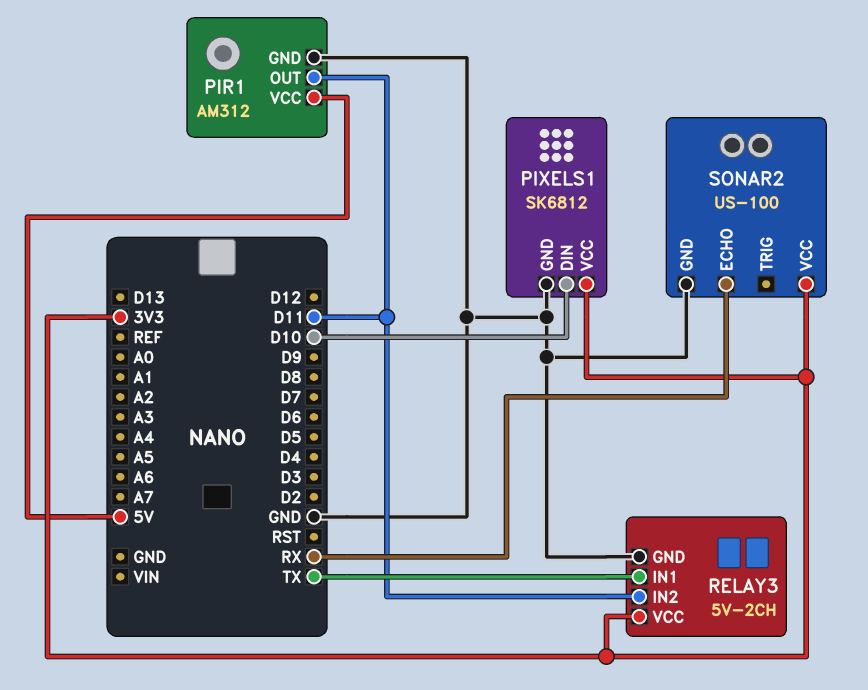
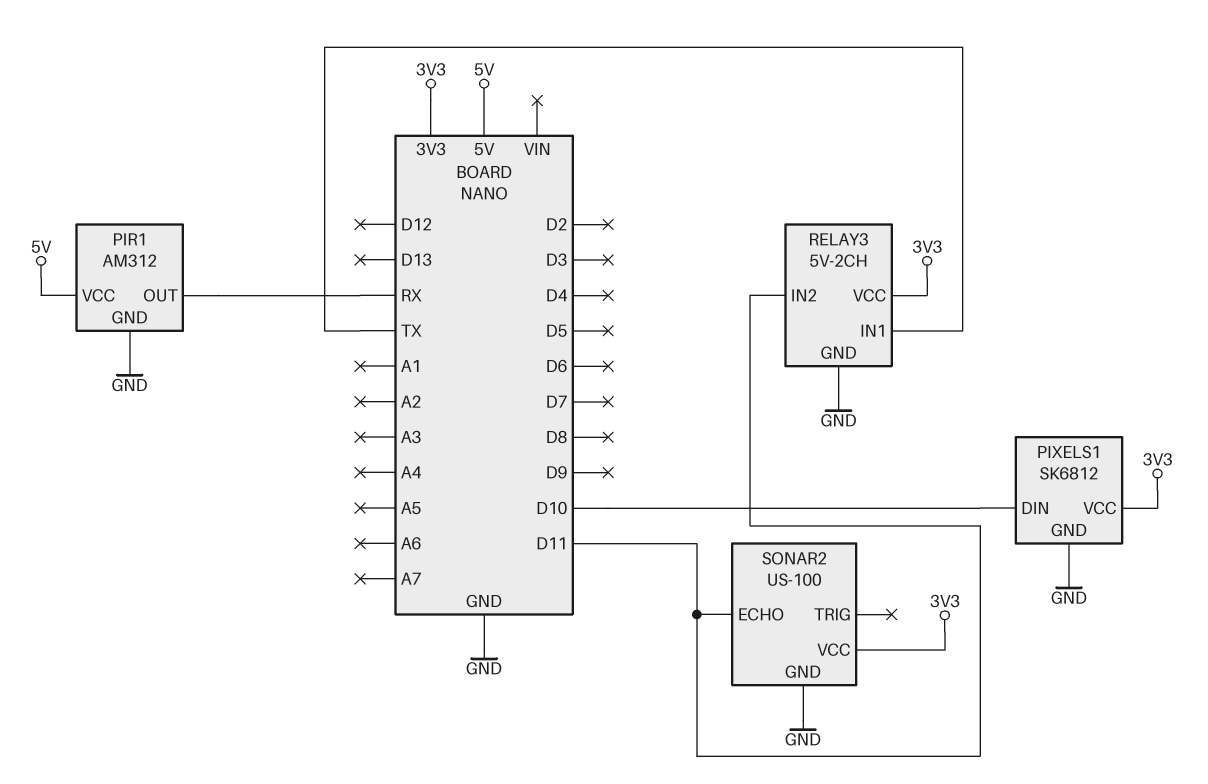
PIR1 pin OUT: D11 -> RX
SONAR2 pin ECHO: RX -> D11

